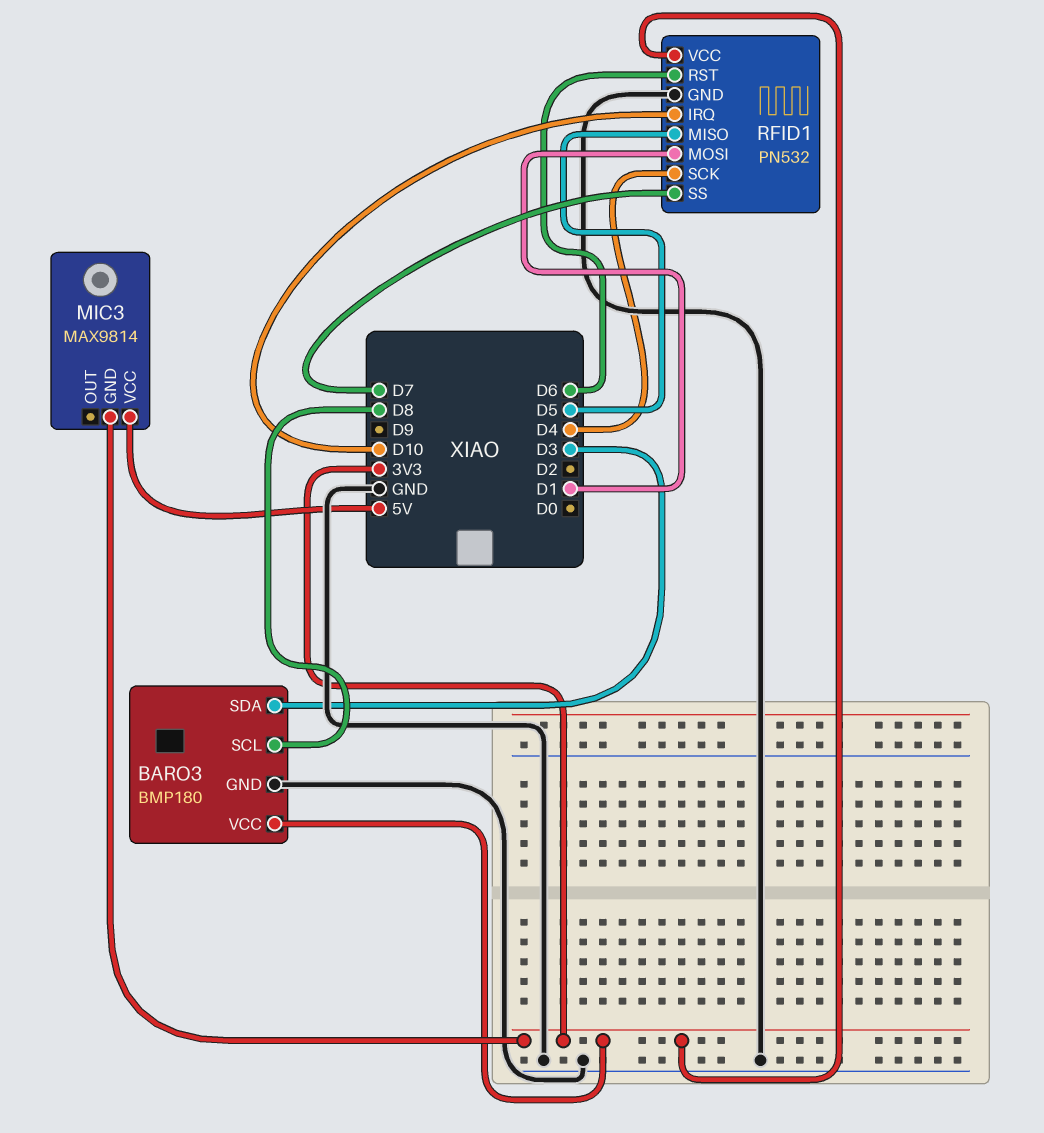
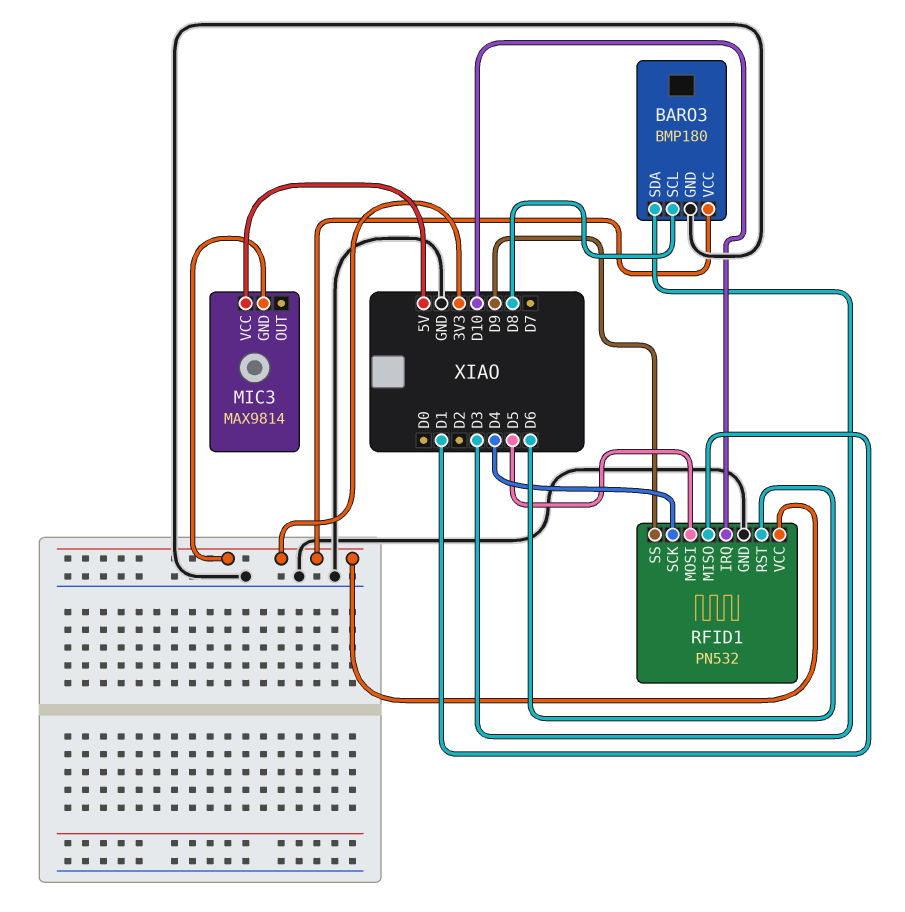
RFID1 pin MISO: D5 -> D1
RFID1 pin MOSI: D1 -> D5
RFID1 pin SS: D7 -> D9

